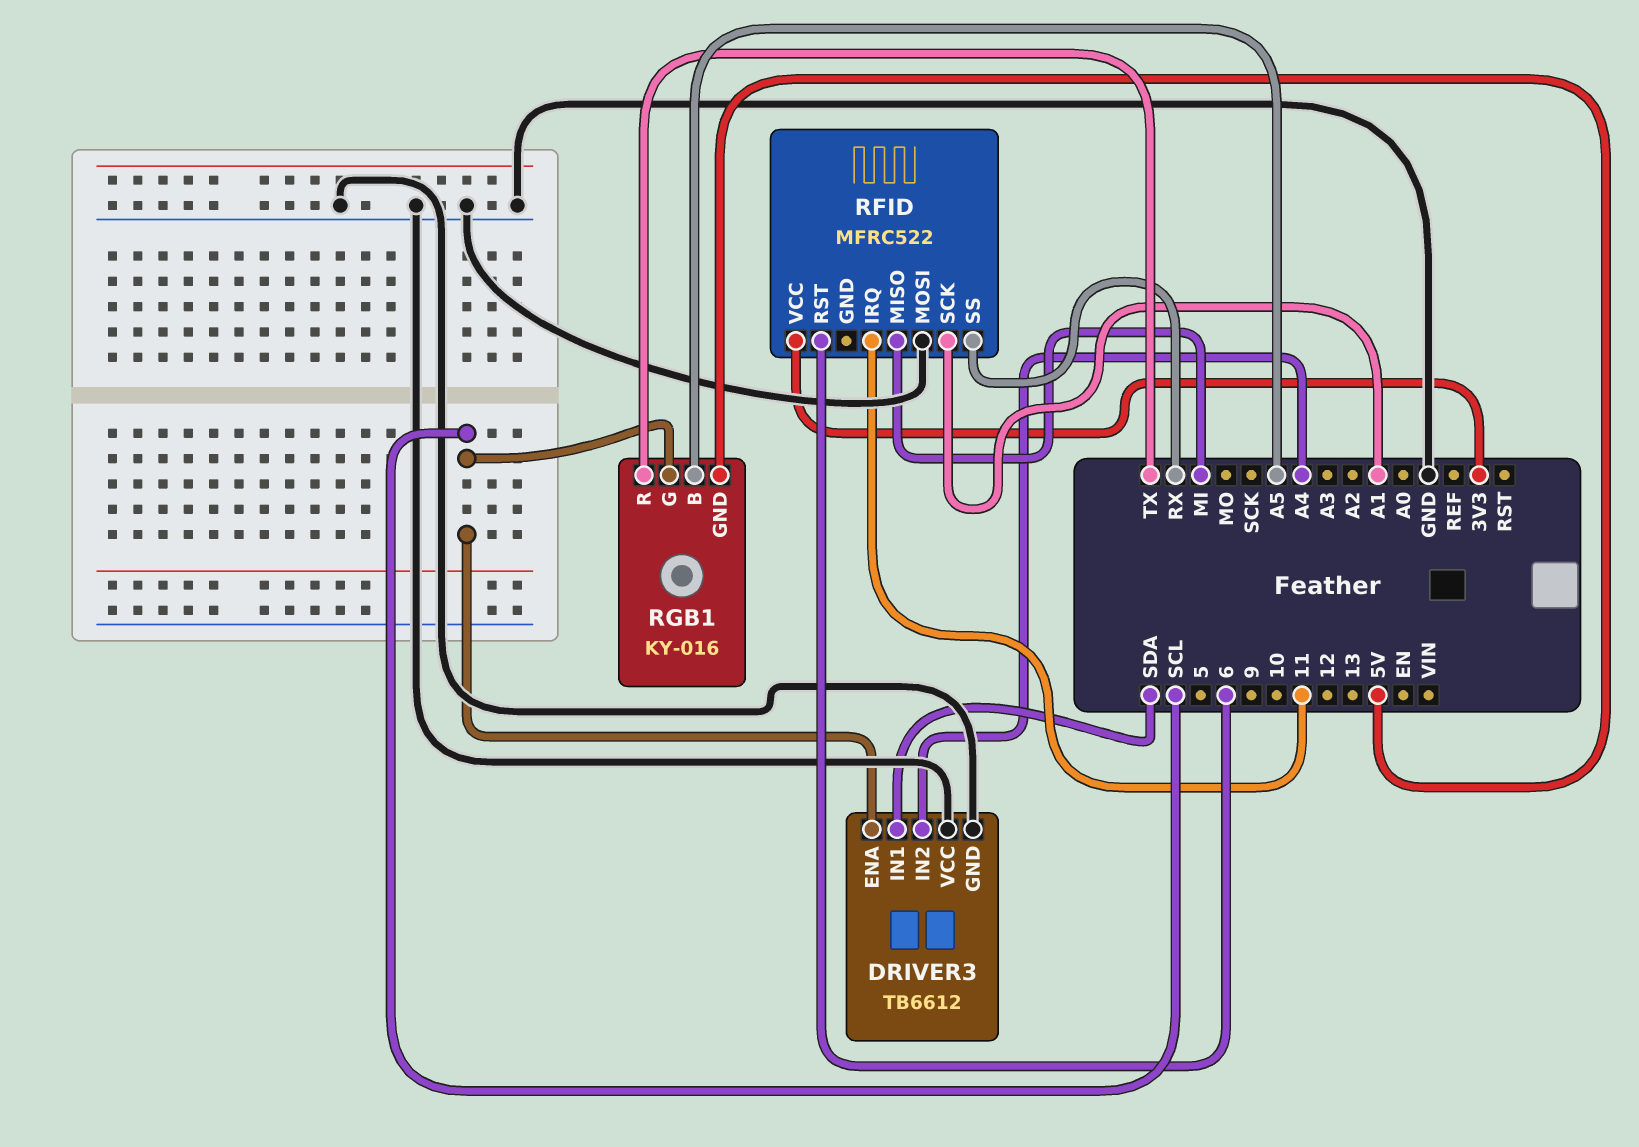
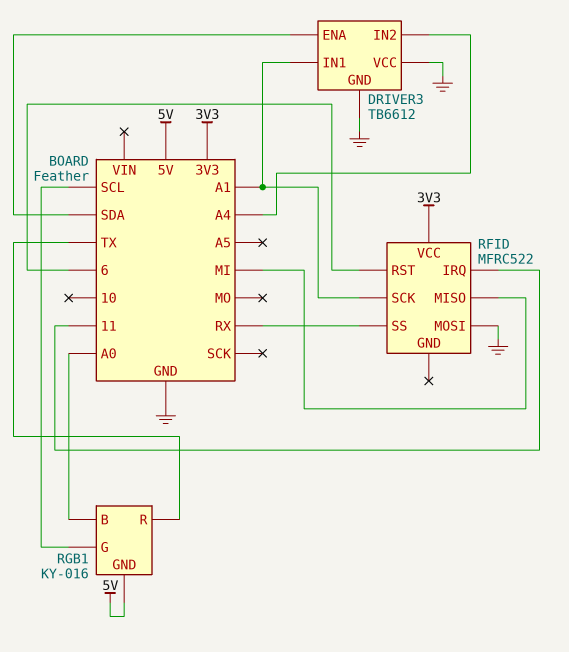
DRIVER3 pin ENA: SCL -> SDA
DRIVER3 pin IN1: SDA -> A1
RGB1 pin B: A5 -> A0

